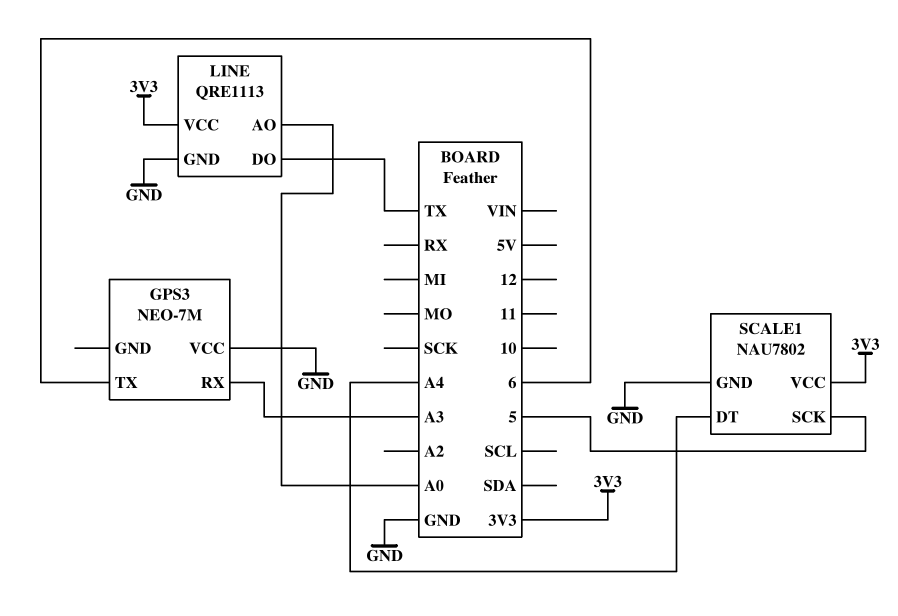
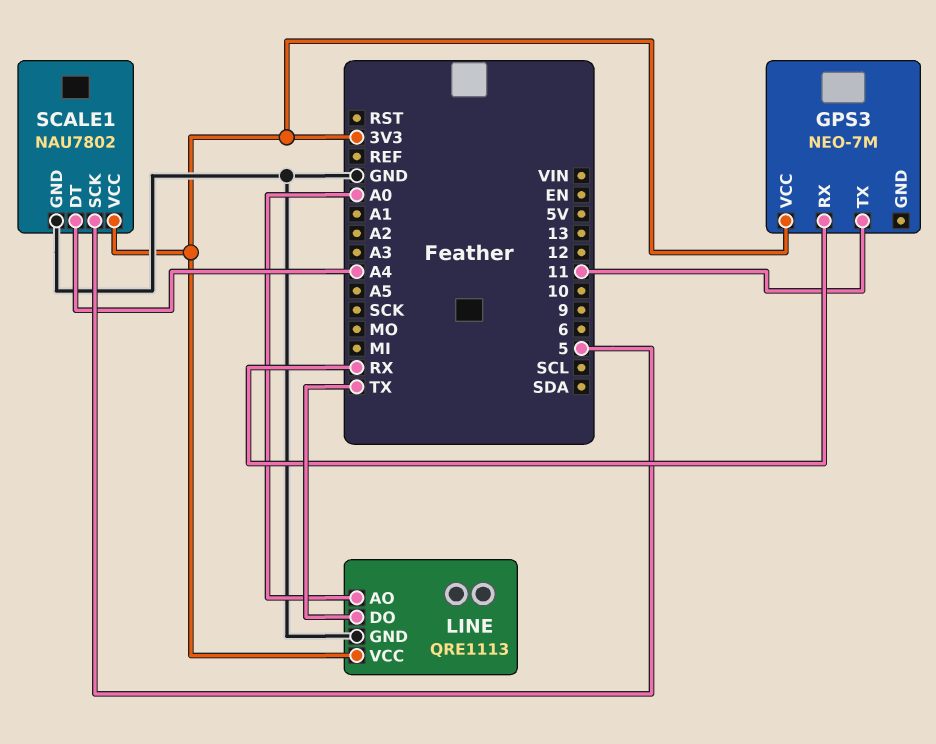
GPS3 pin RX: A3 -> RX
GPS3 pin TX: 6 -> 11
GPS3 pin VCC: GND -> 3V3

